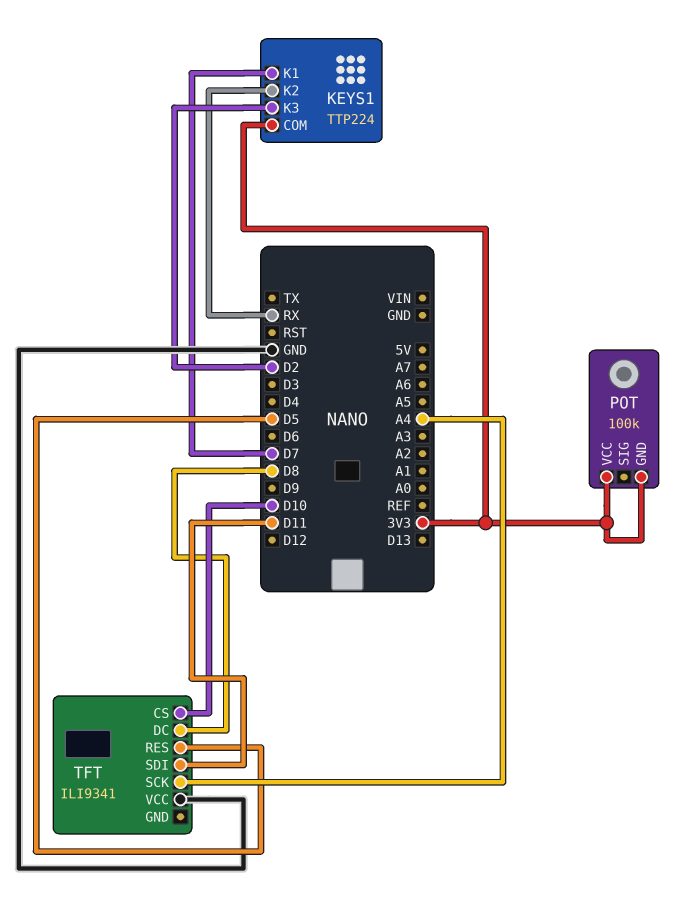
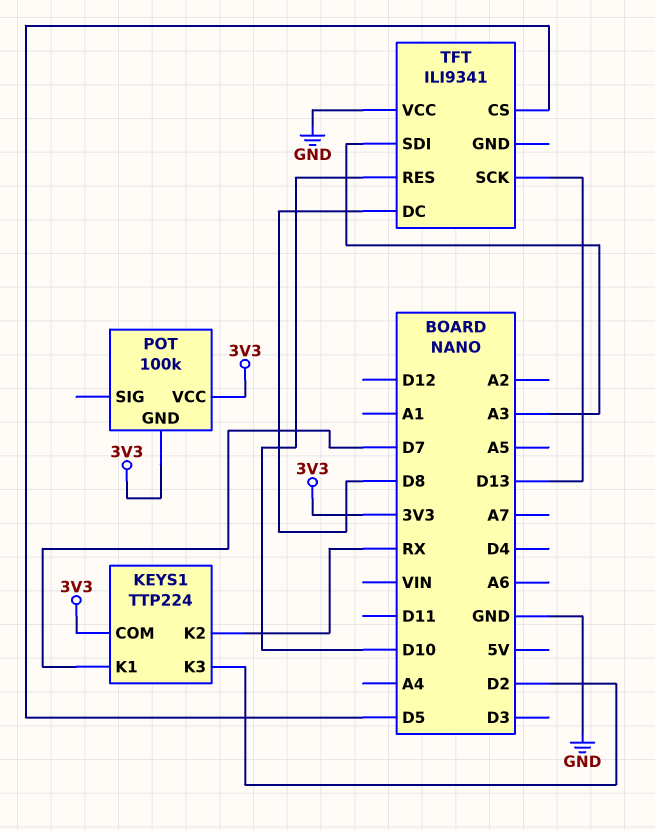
TFT pin CS: D10 -> D5
TFT pin RES: D5 -> D10
TFT pin SCK: A4 -> D13
TFT pin SDI: D11 -> A3

